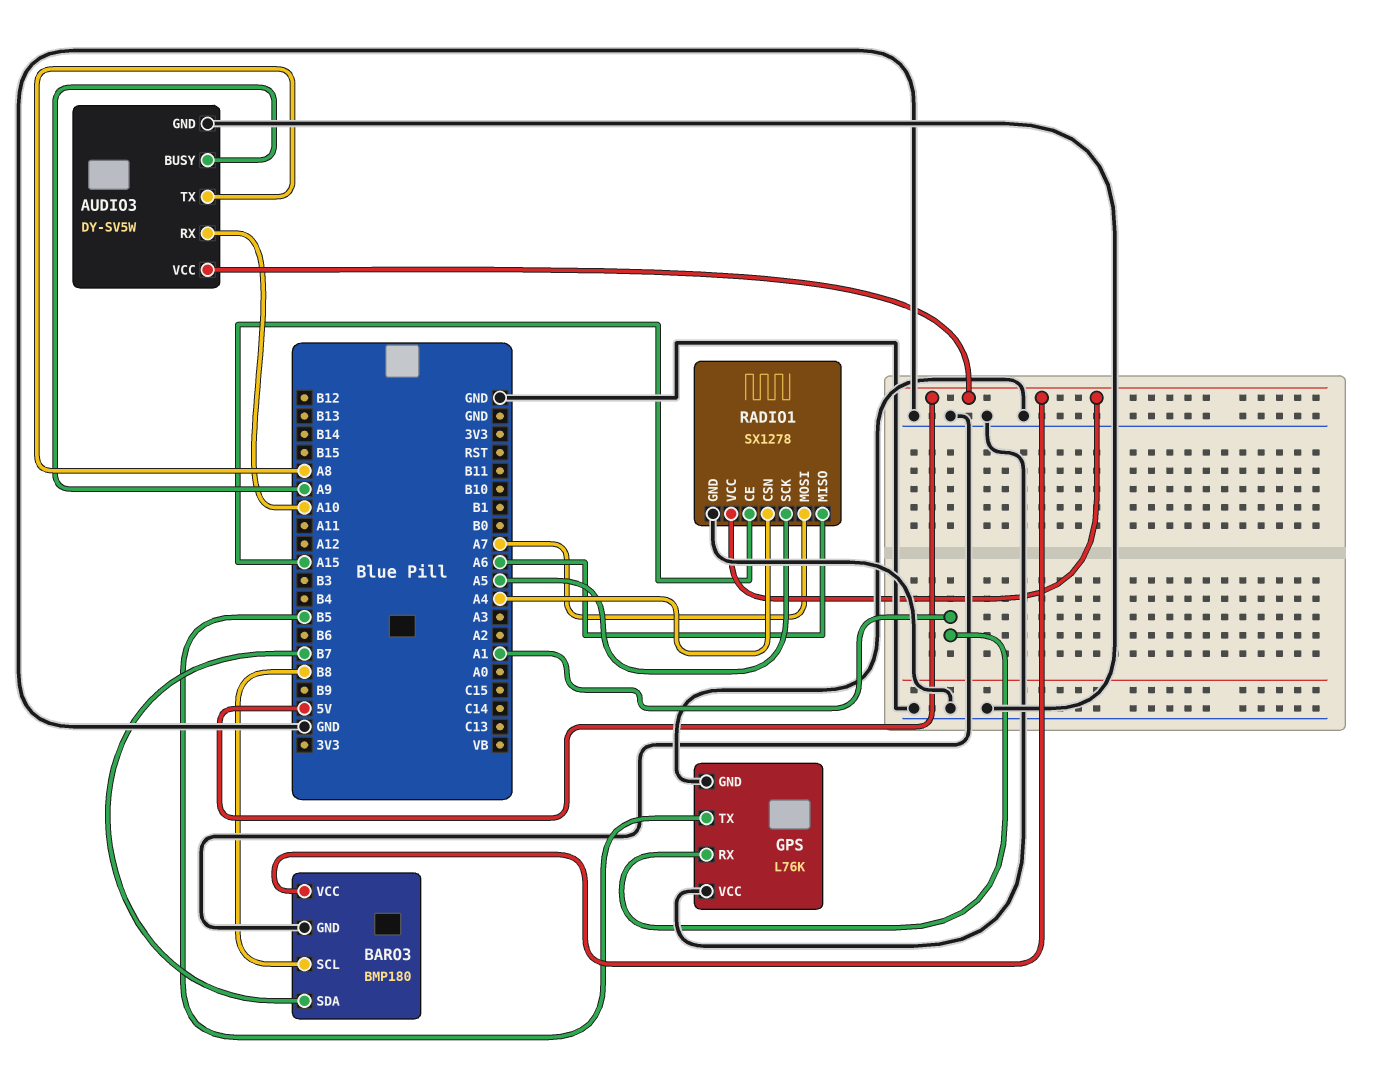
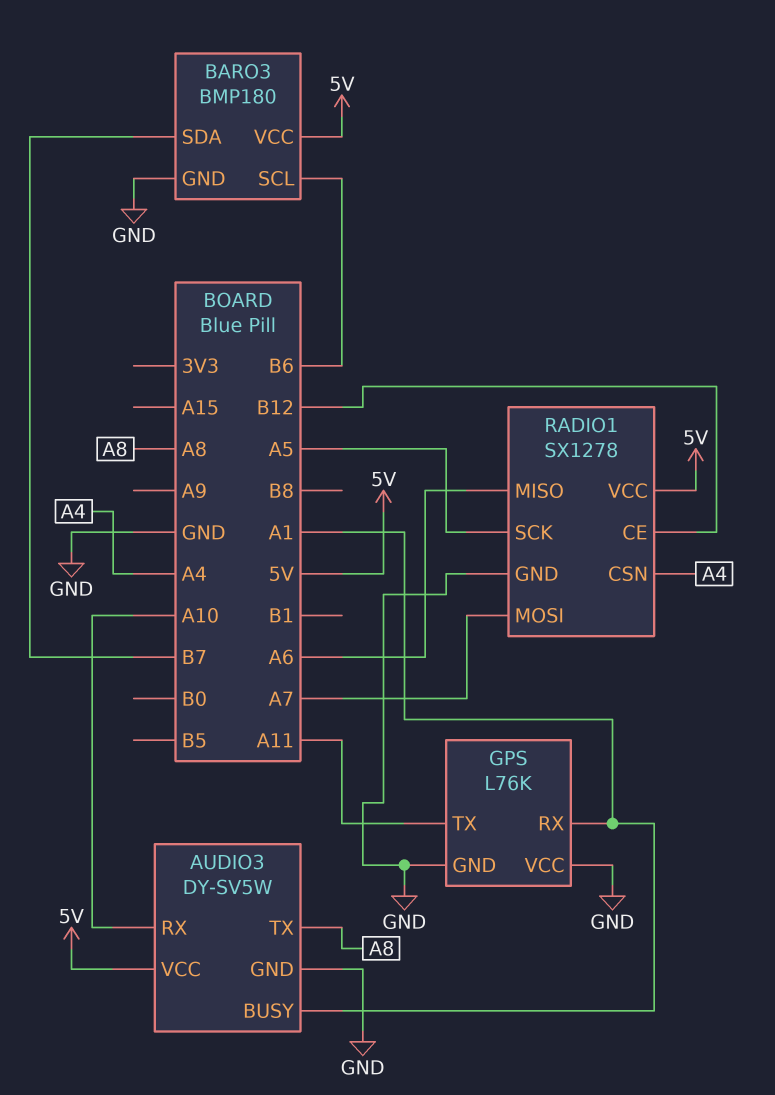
AUDIO3 pin BUSY: A9 -> A1
BARO3 pin SCL: B8 -> B6
GPS pin TX: B5 -> A11
RADIO1 pin CE: A15 -> B12

